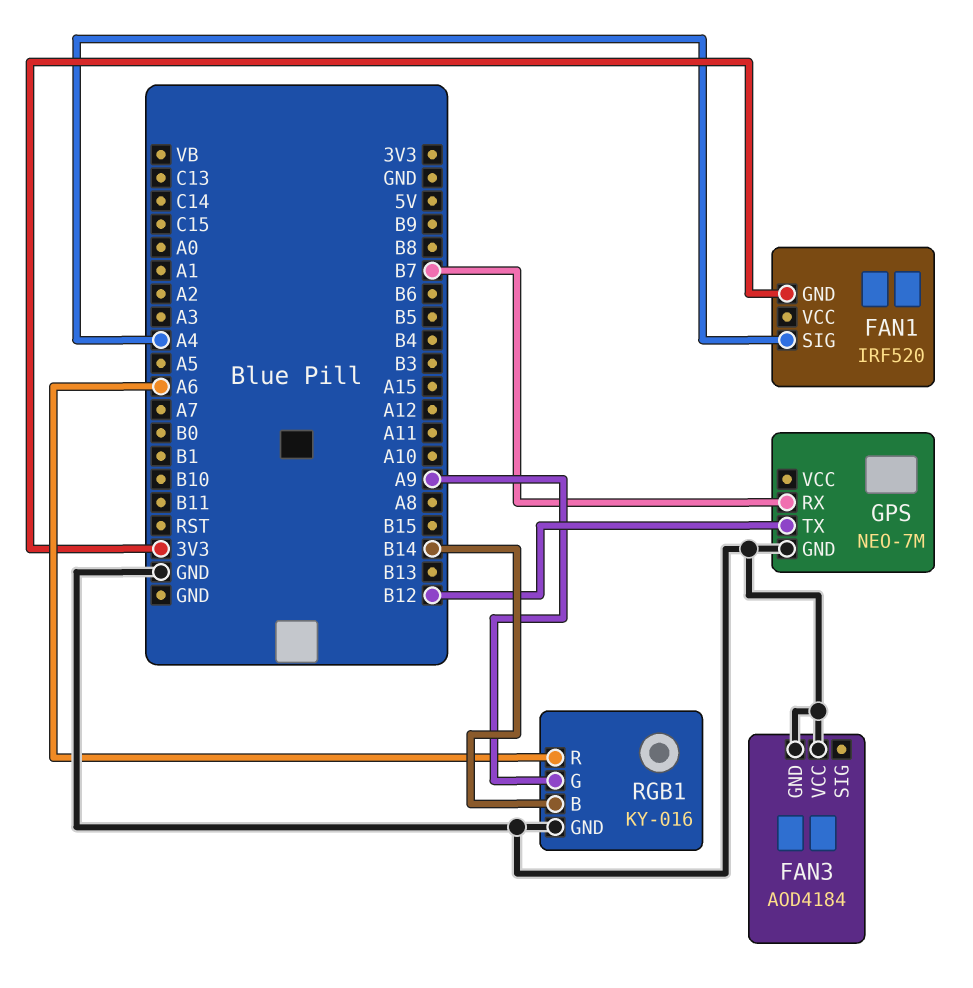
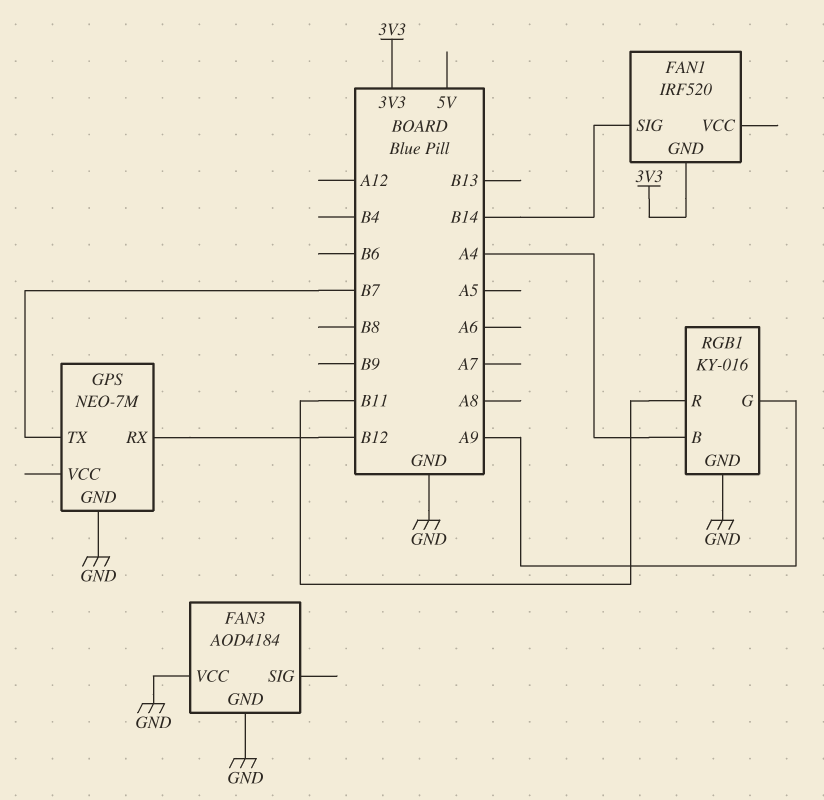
FAN1 pin SIG: A4 -> B14
GPS pin RX: B7 -> B12
GPS pin TX: B12 -> B7
RGB1 pin B: B14 -> A4
RGB1 pin R: A6 -> B11

